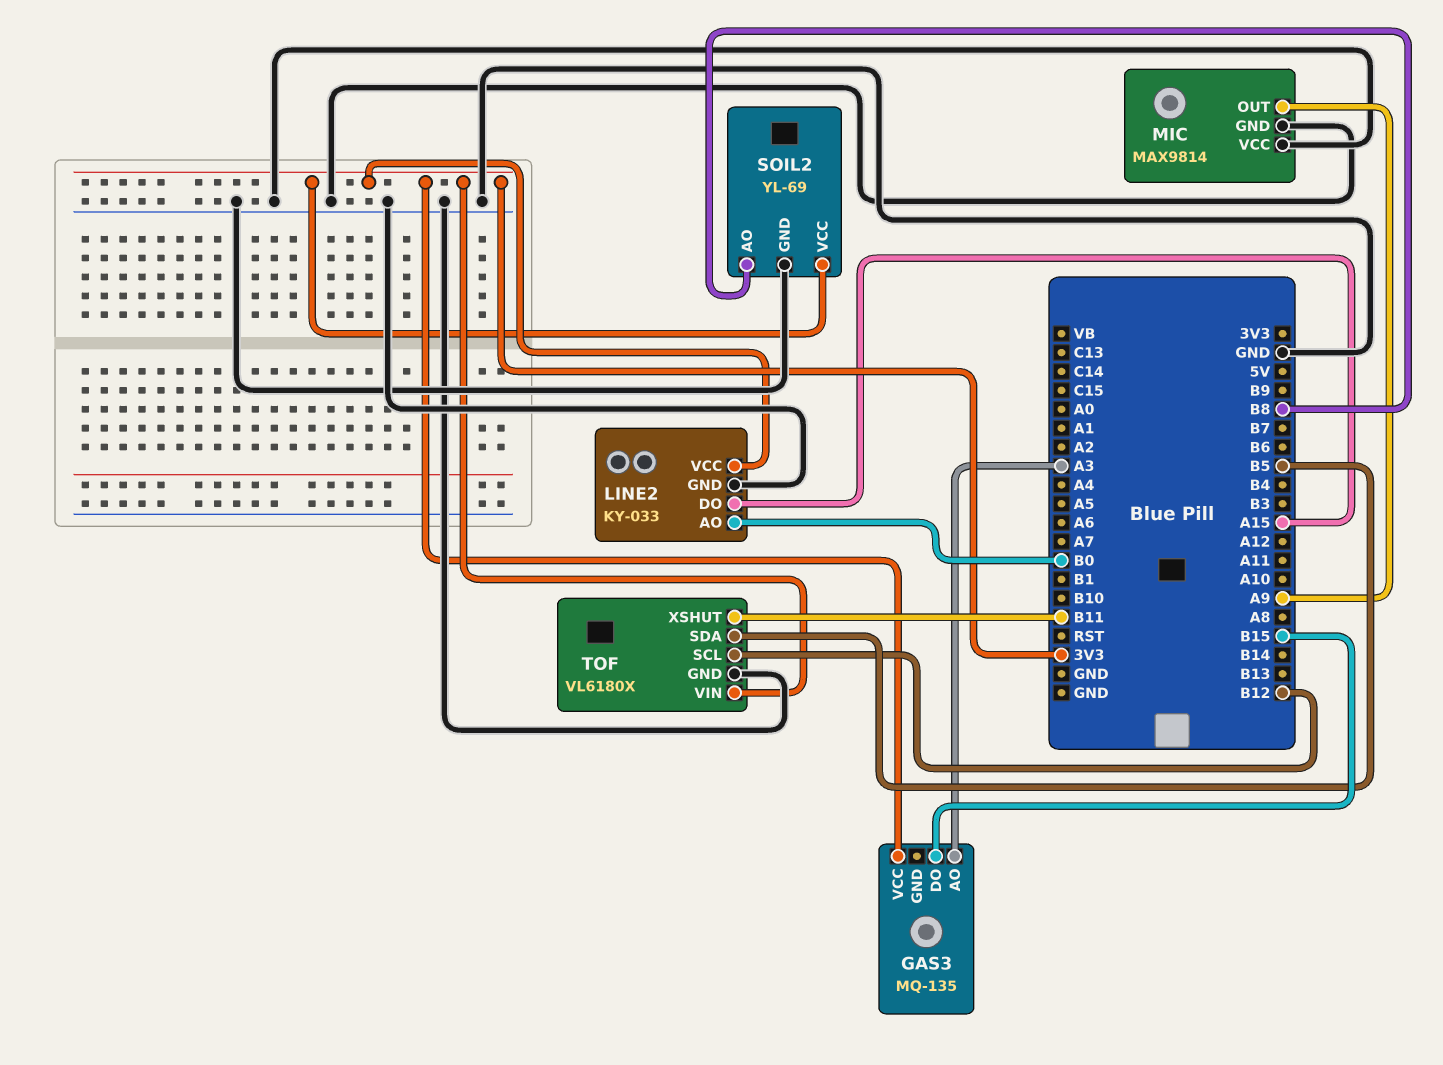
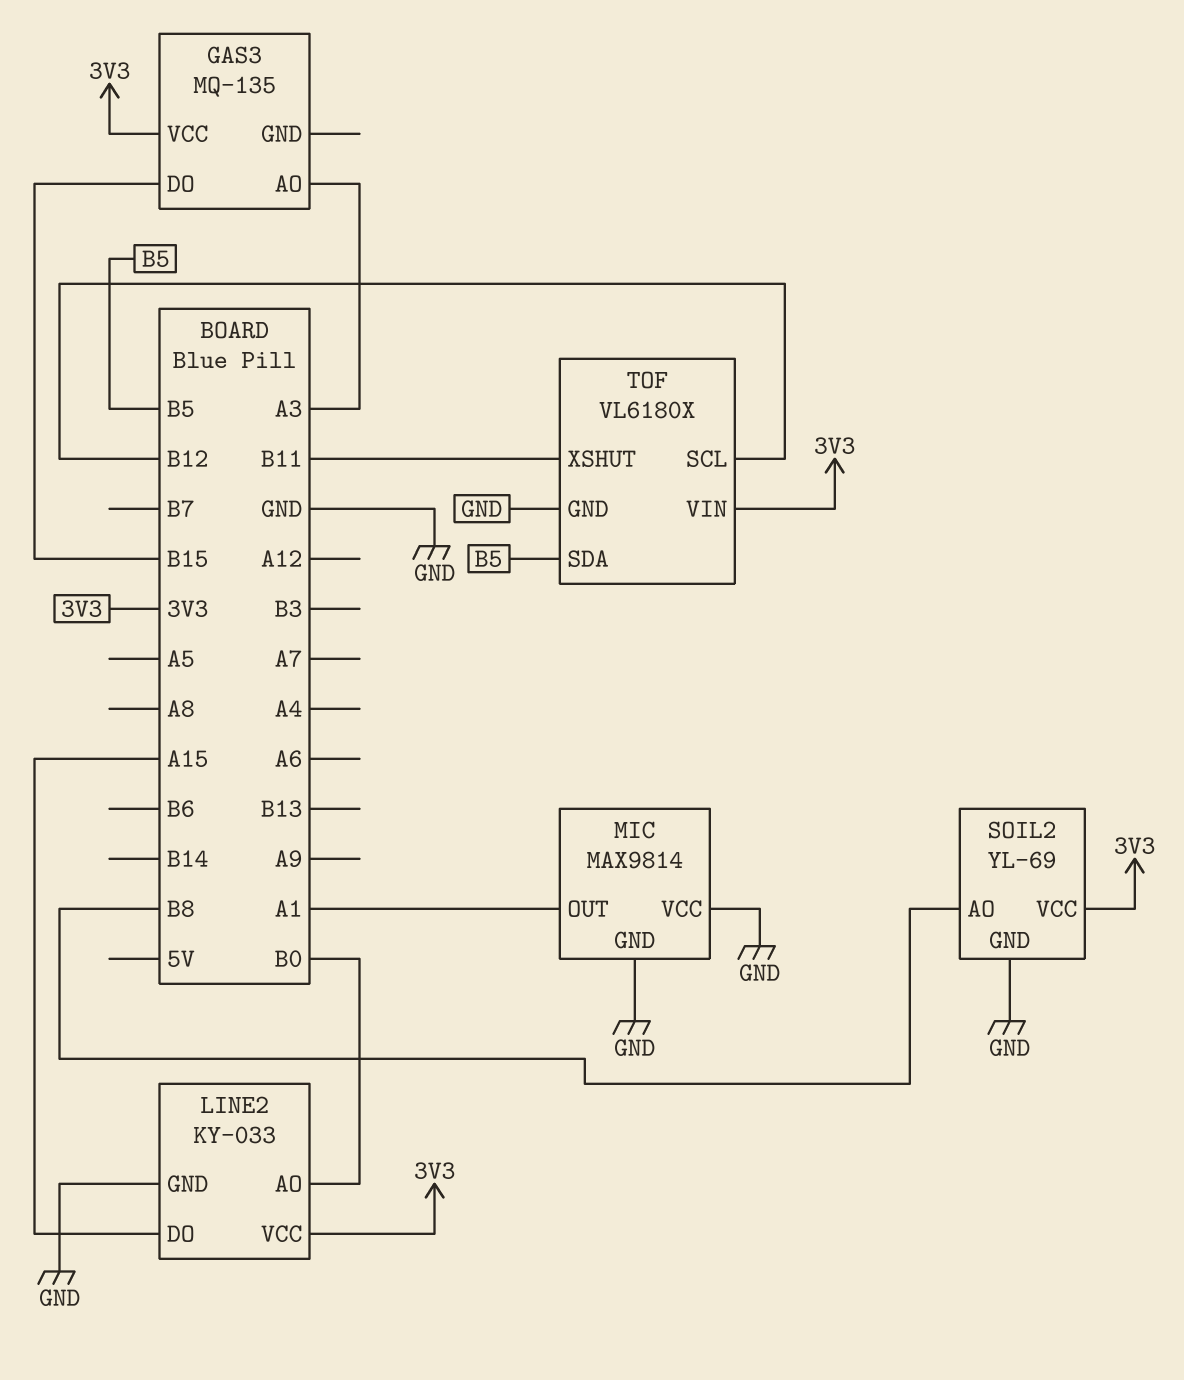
MIC pin OUT: A9 -> A1

